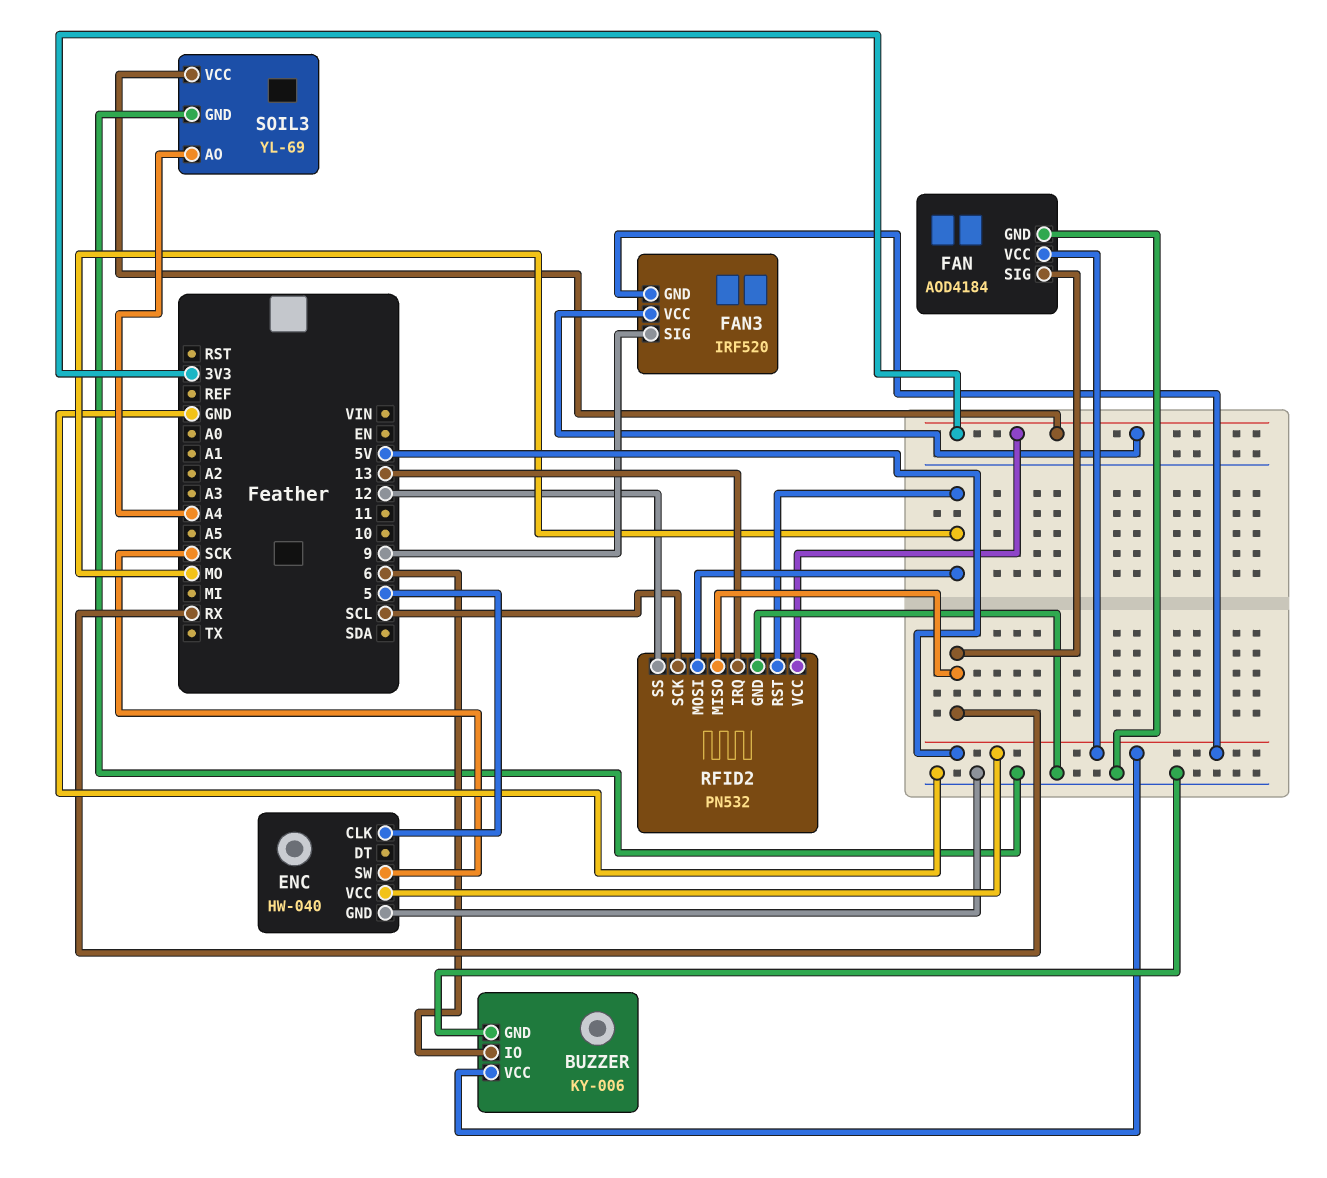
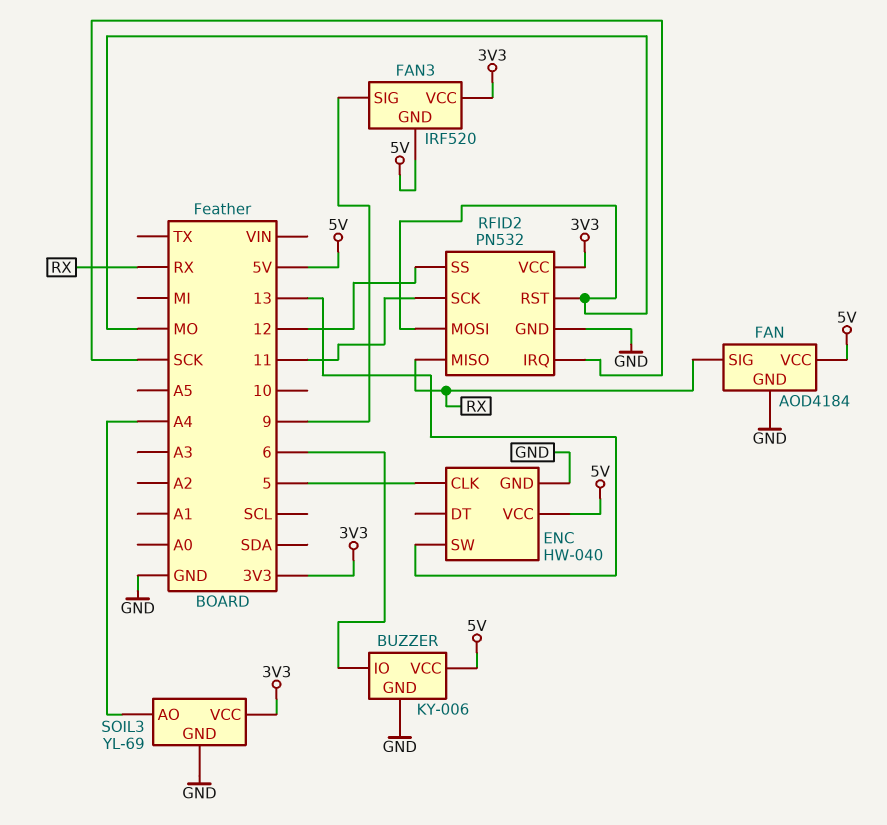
ENC pin SW: SCK -> 13
RFID2 pin IRQ: 13 -> SCK
RFID2 pin SCK: SCL -> 11

